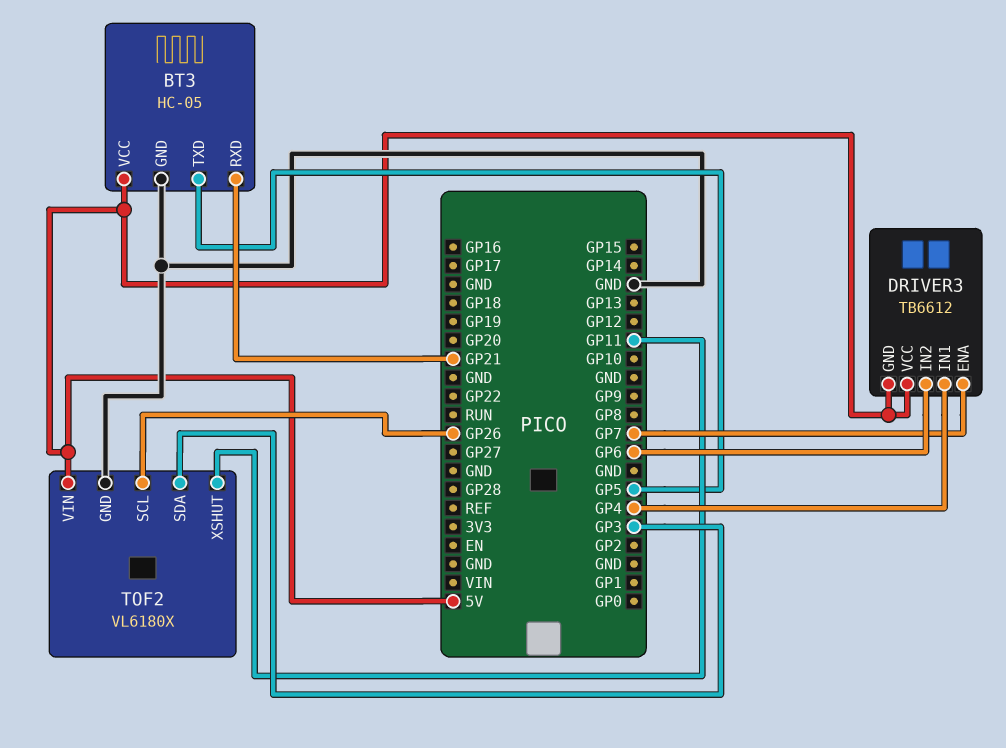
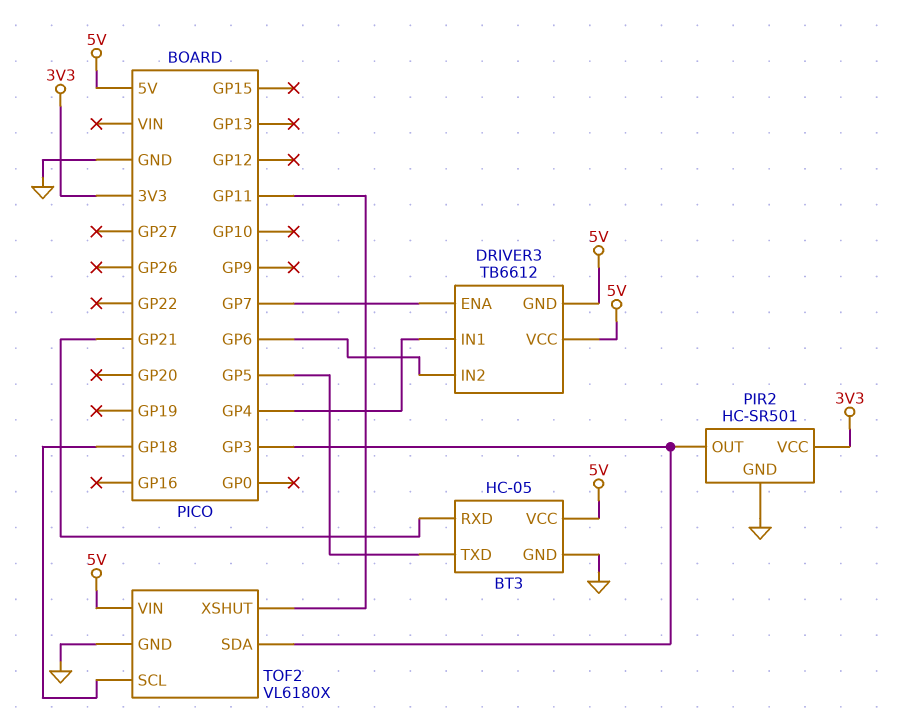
PIR2: none -> HC-SR501
PIR2 pin GND: none -> GND
PIR2 pin OUT: none -> GP3
PIR2 pin VCC: none -> 3V3
TOF2 pin SCL: GP26 -> GP18

